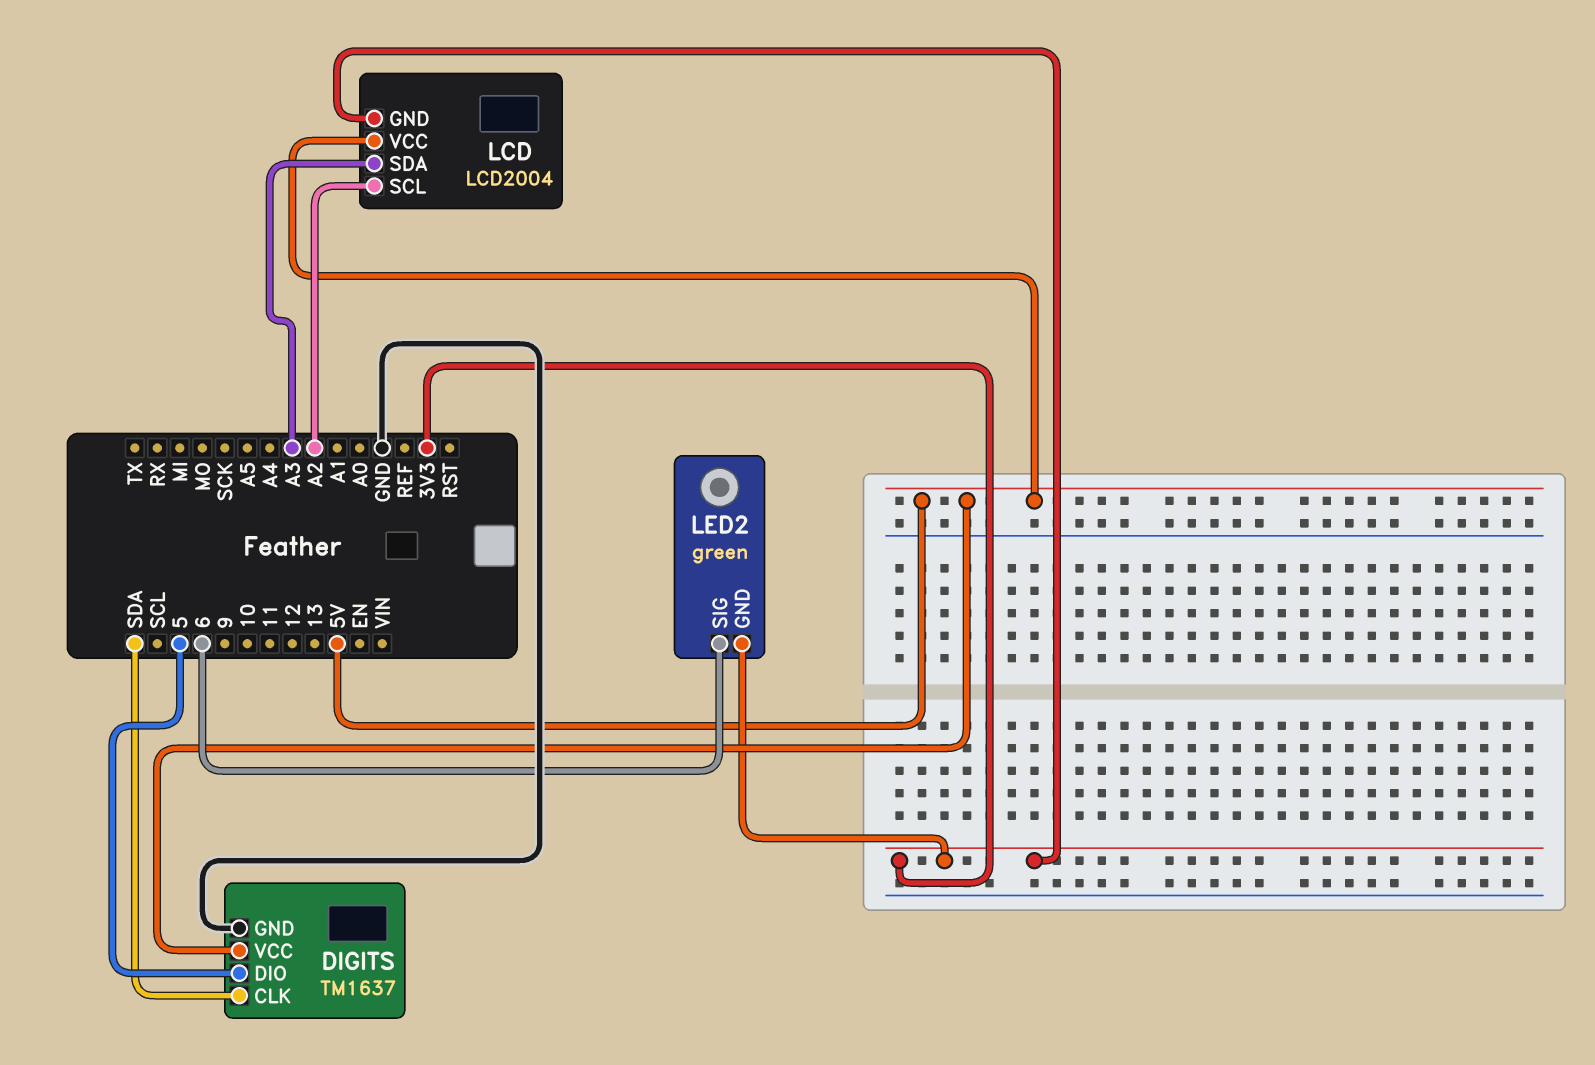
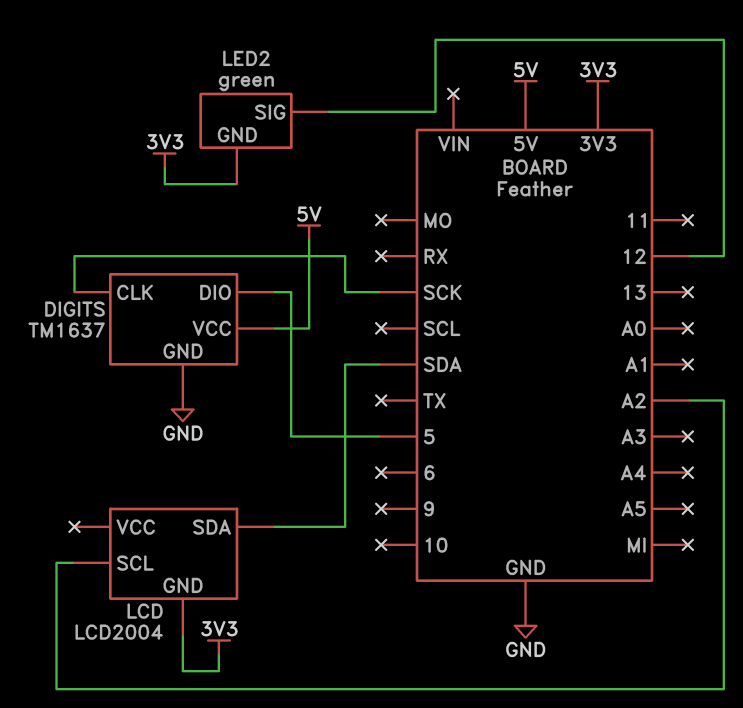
DIGITS pin CLK: SDA -> SCK
LCD pin SDA: A3 -> SDA
LCD pin VCC: 5V -> none
LED2 pin SIG: 6 -> 12

